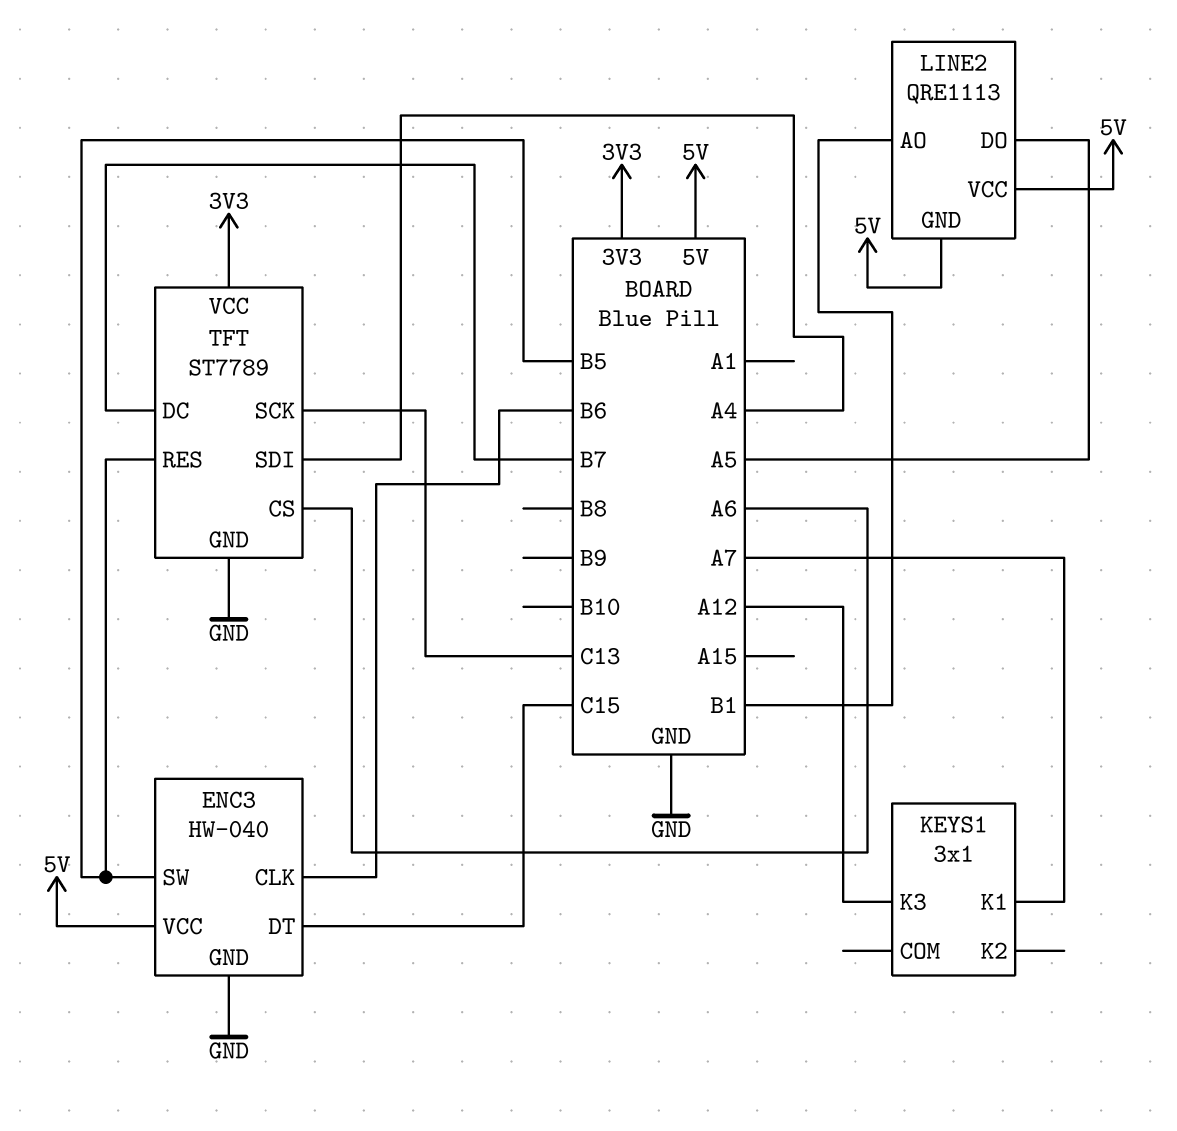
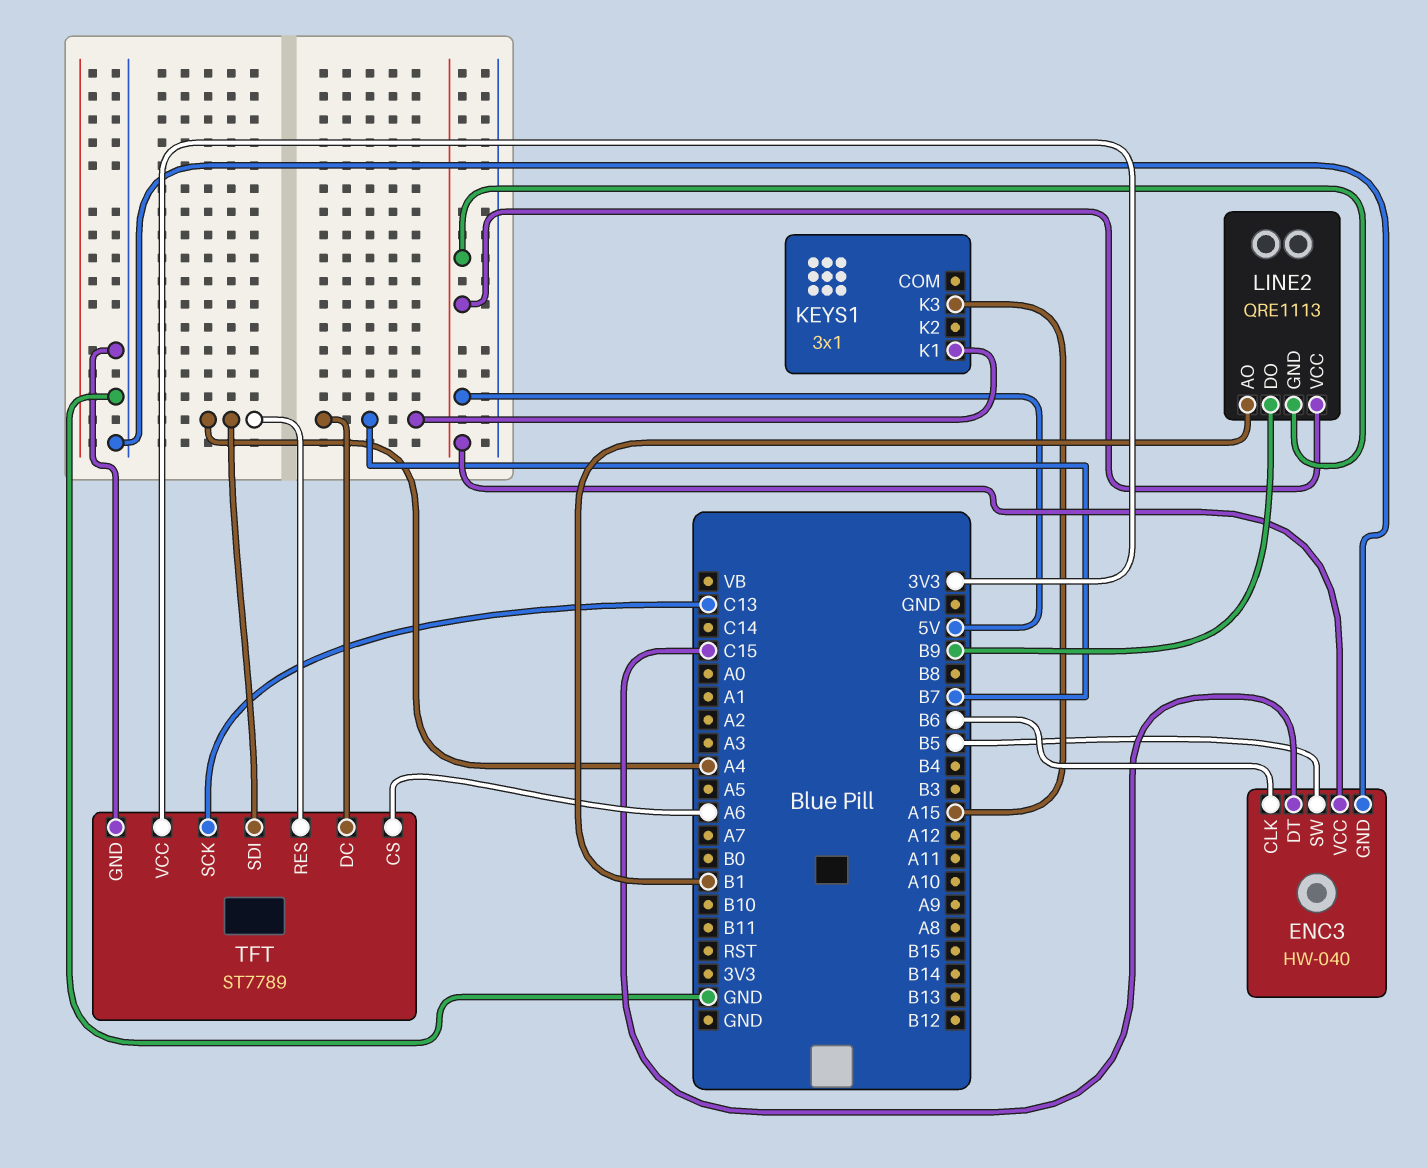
KEYS1 pin K1: A7 -> B7
KEYS1 pin K3: A12 -> A15
LINE2 pin DO: A5 -> B9
TFT pin RES: B5 -> A4

